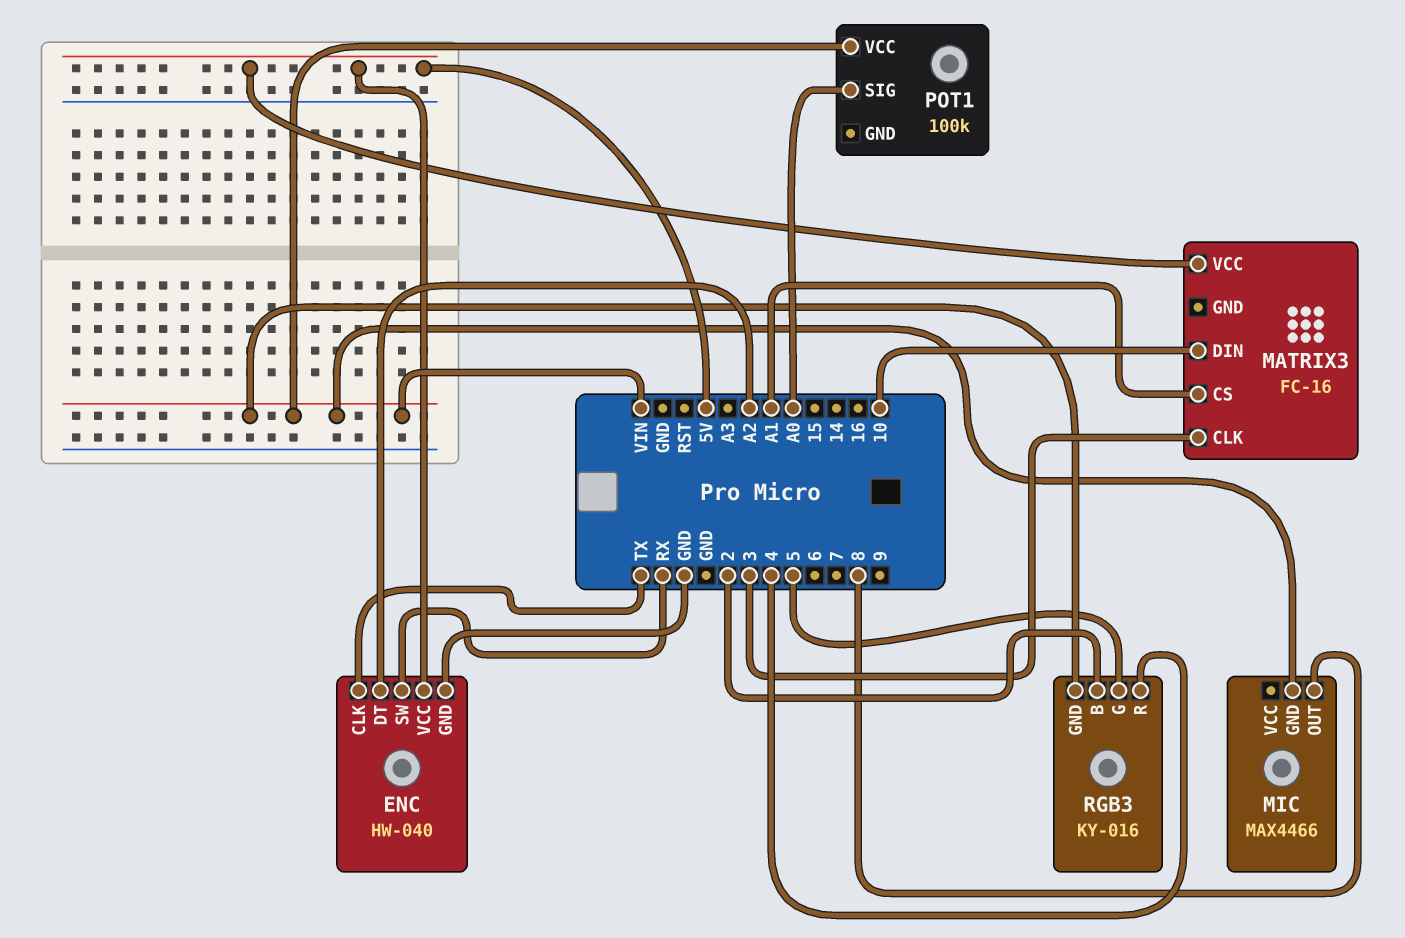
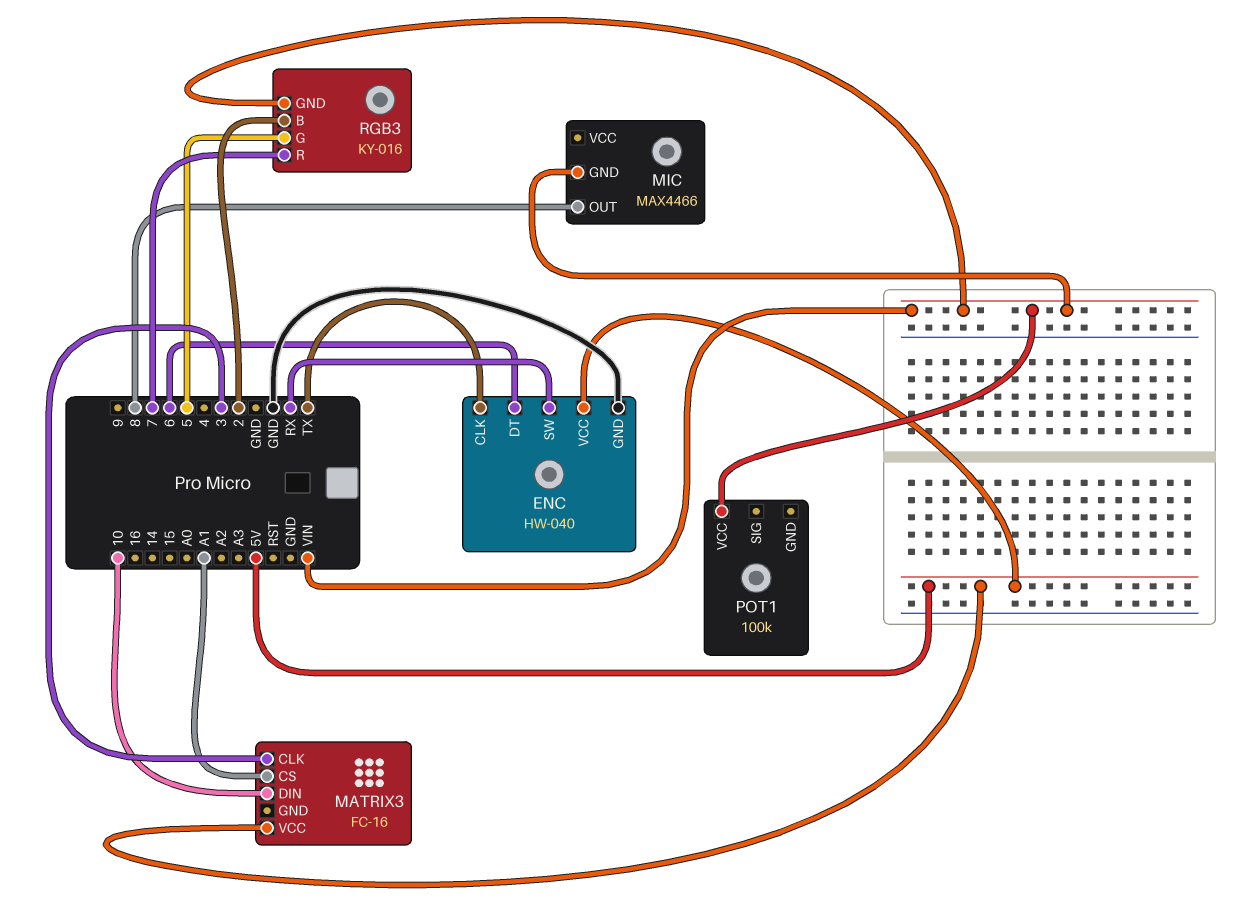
ENC pin DT: A2 -> 6
POT1 pin SIG: A0 -> none
RGB3 pin R: 4 -> 7

